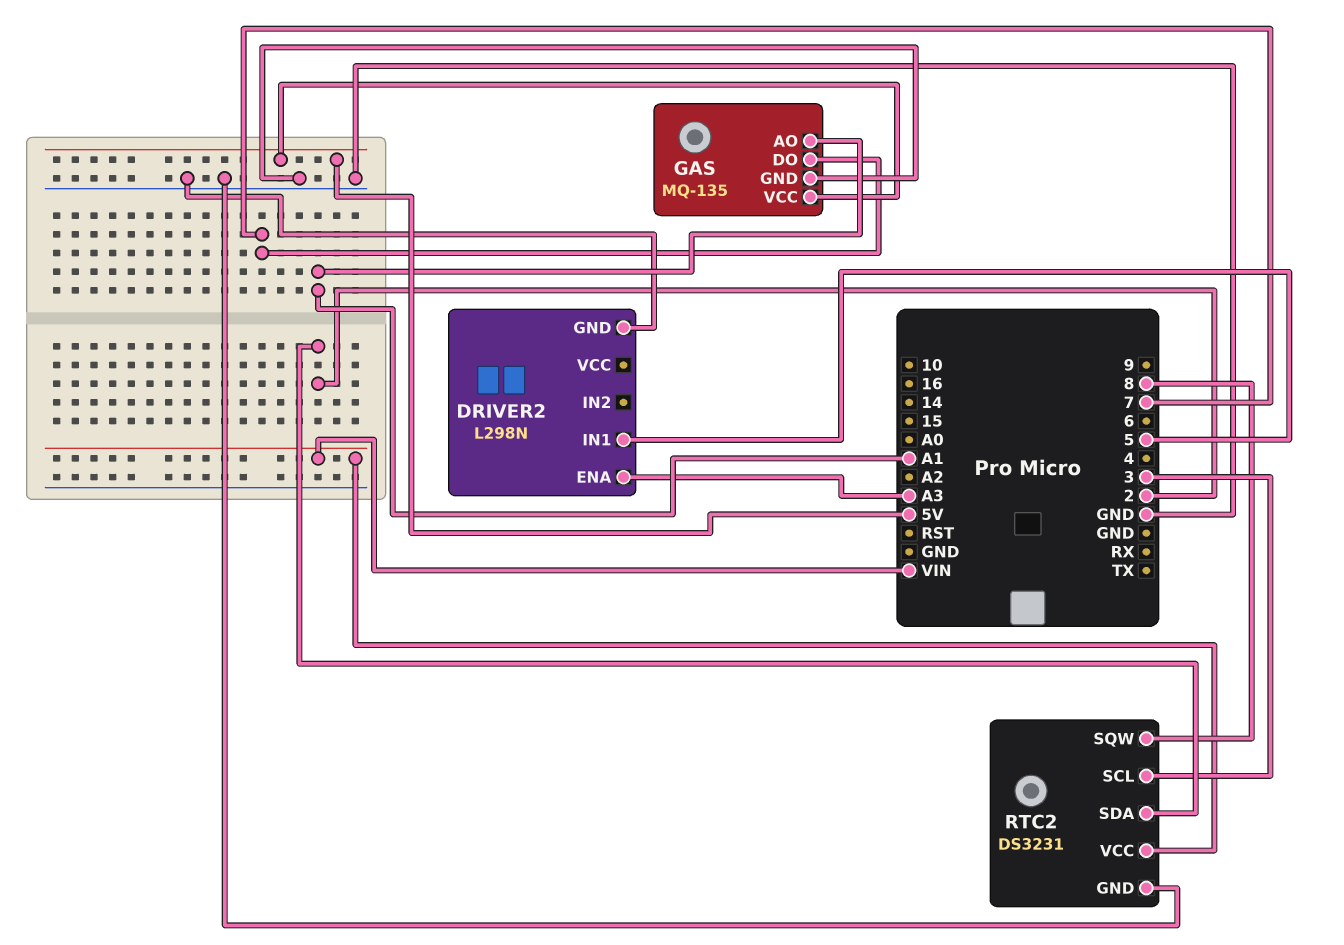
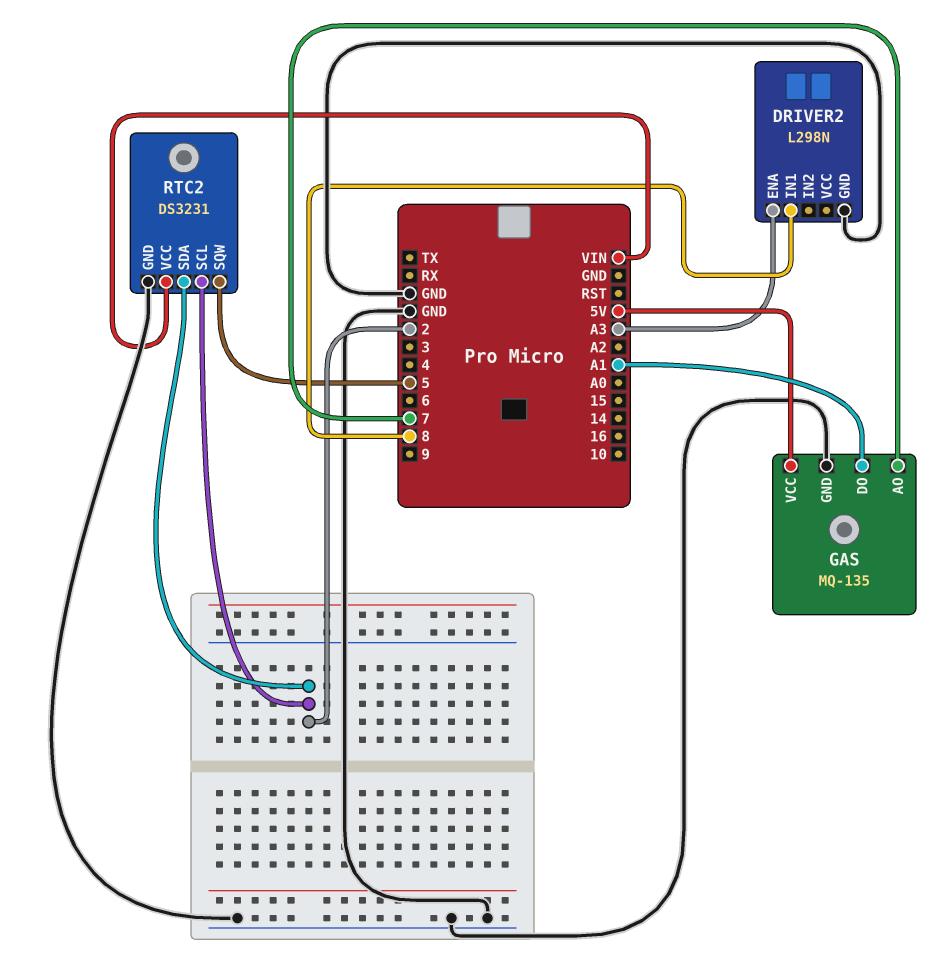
DRIVER2 pin IN1: 5 -> 8
GAS pin AO: A1 -> 7
GAS pin DO: 7 -> A1
RTC2 pin SCL: 3 -> 2
RTC2 pin SQW: 8 -> 5

